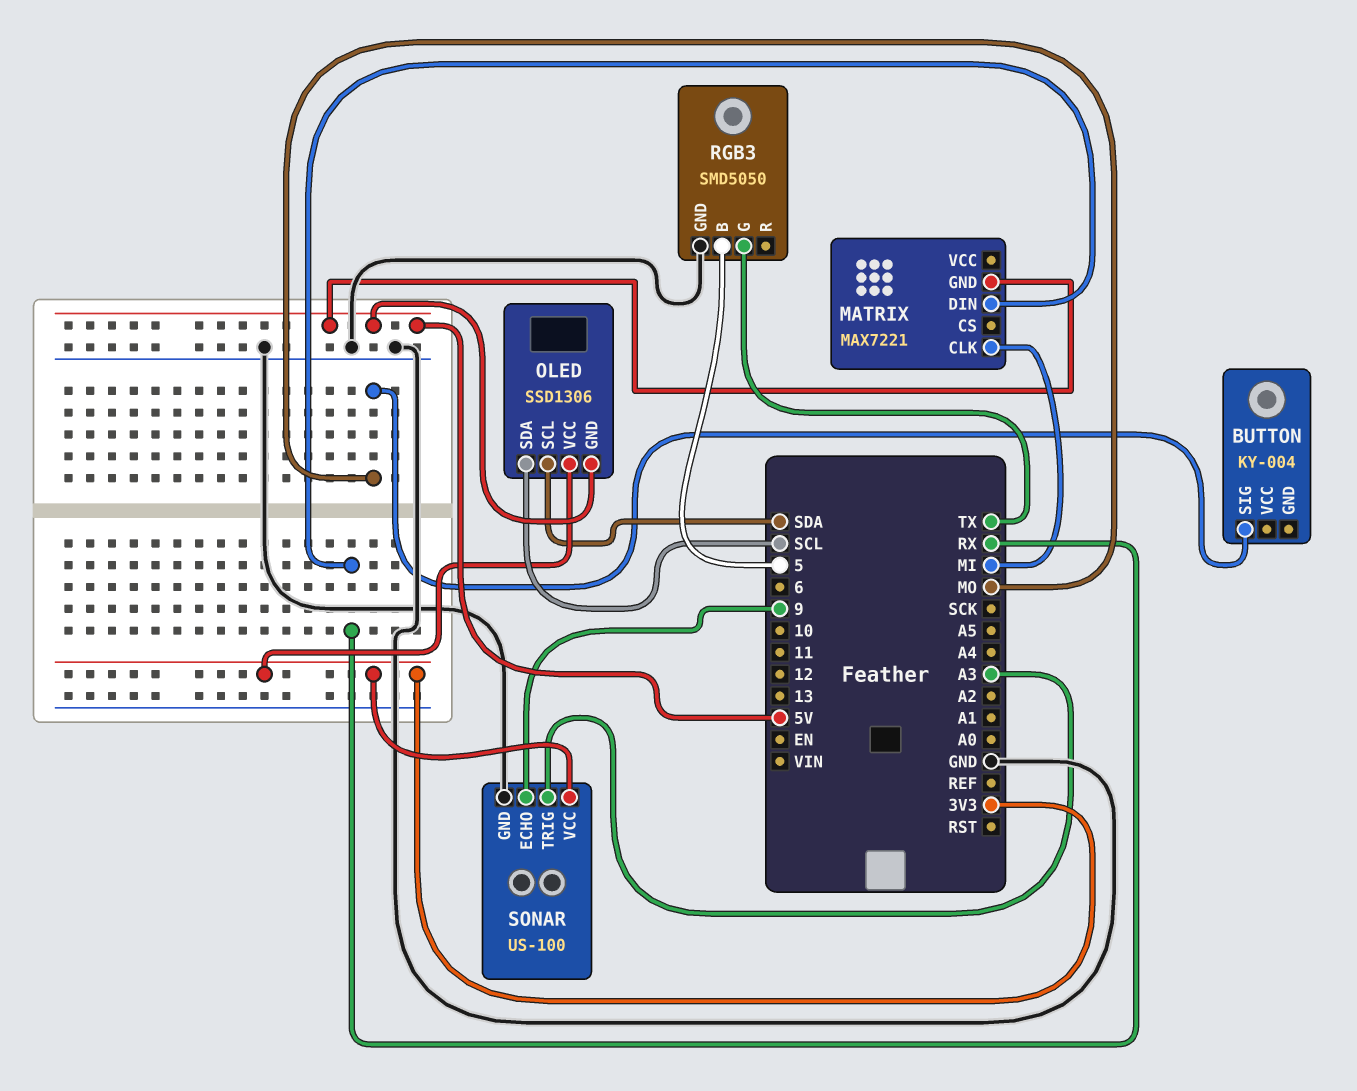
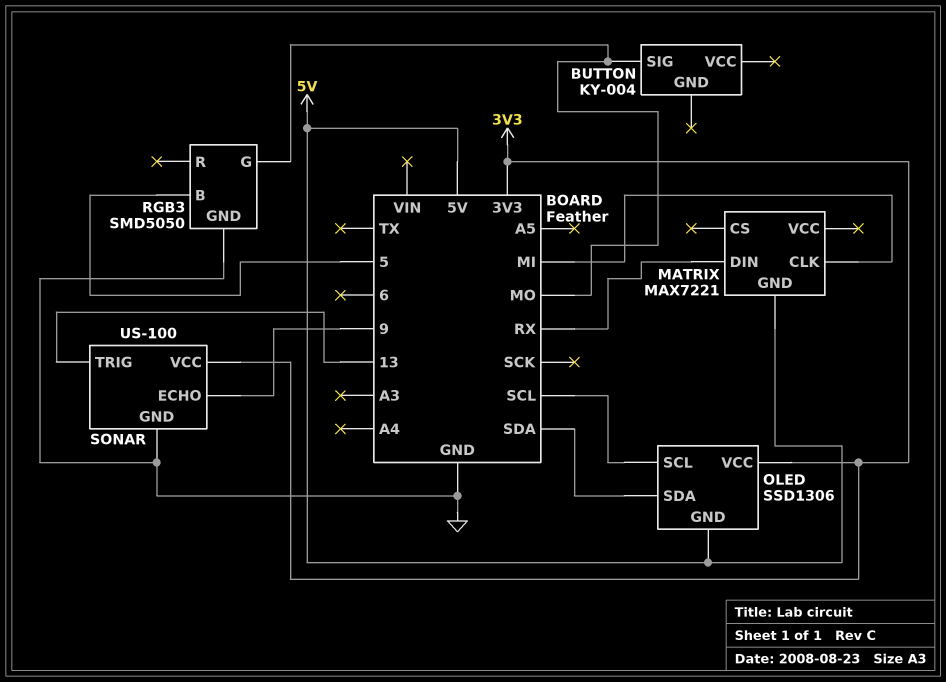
OLED pin SCL: SDA -> SCL
OLED pin SDA: SCL -> SDA
RGB3 pin G: TX -> MO
SONAR pin TRIG: A3 -> 13

